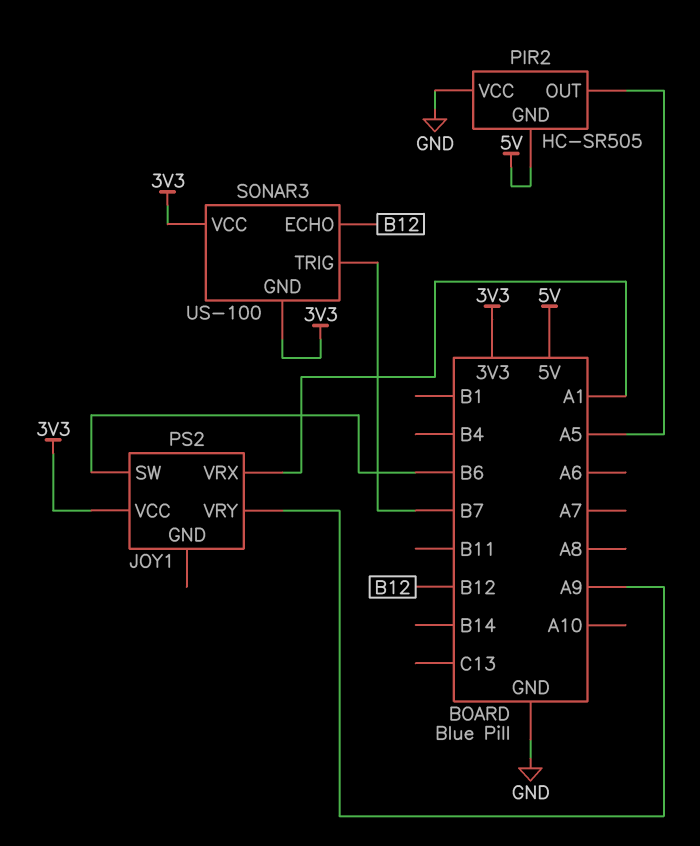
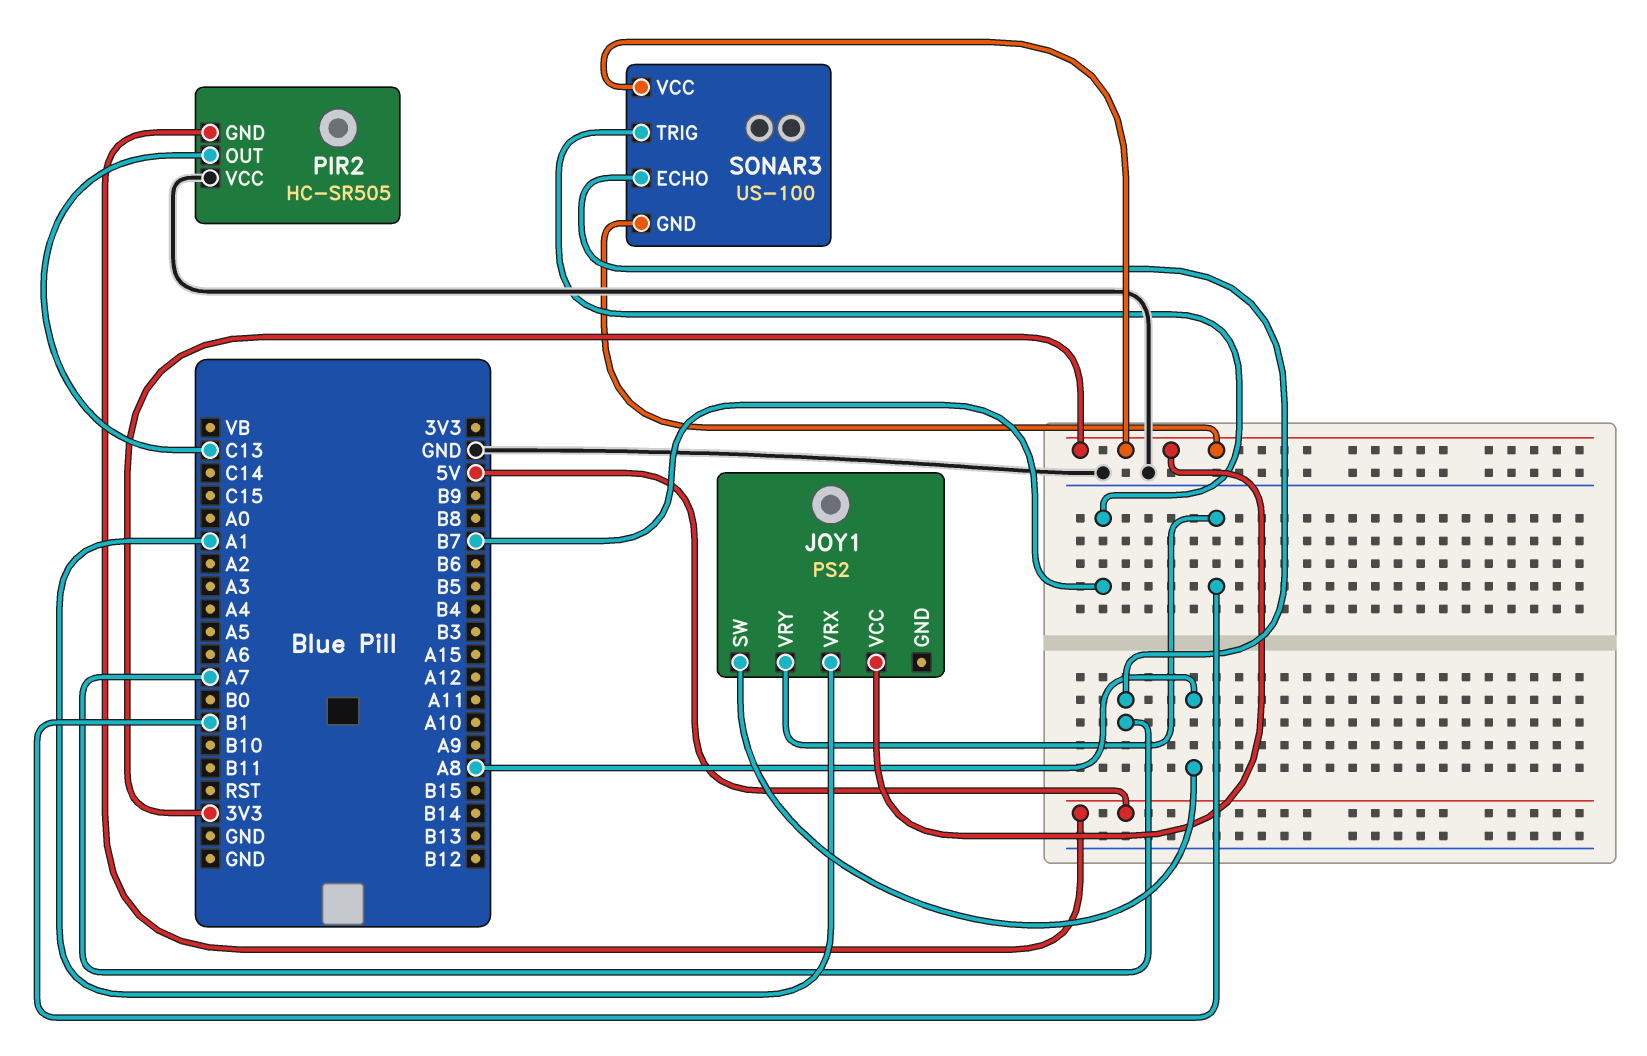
JOY1 pin SW: B6 -> A8
JOY1 pin VRY: A9 -> B1
PIR2 pin OUT: A5 -> C13
SONAR3 pin ECHO: B12 -> A7

